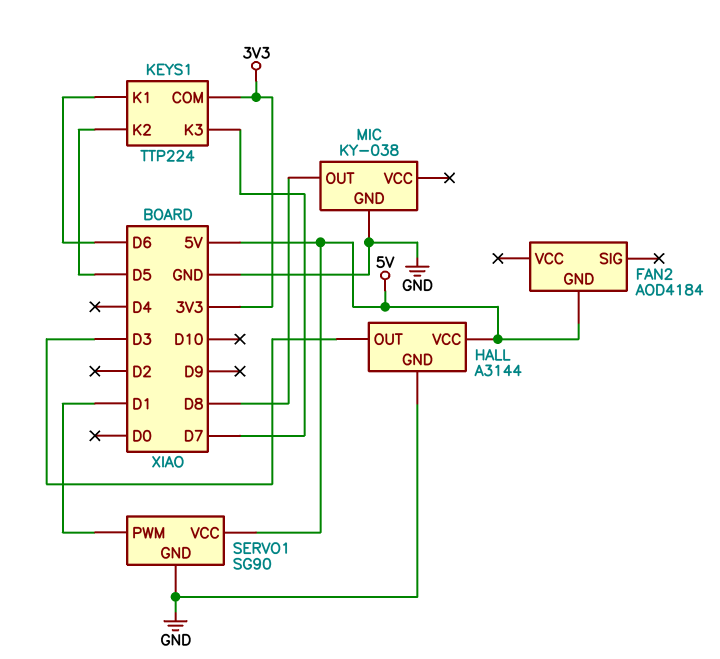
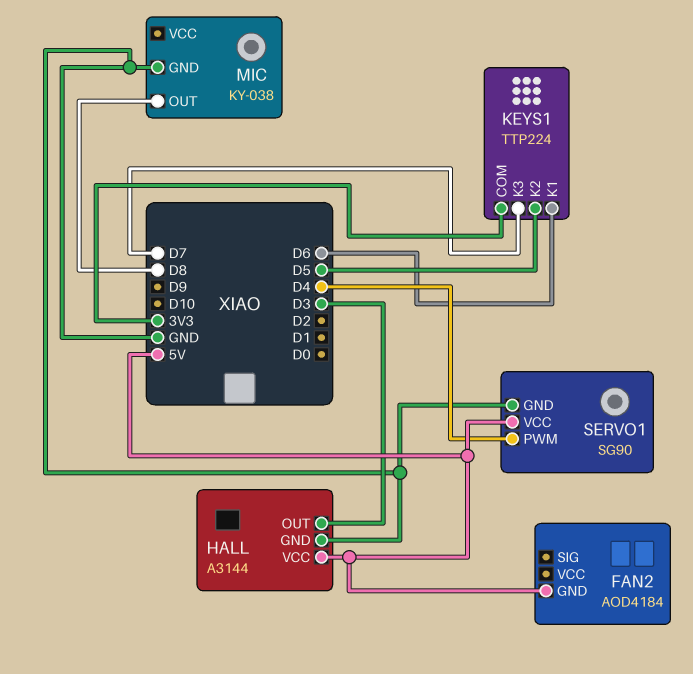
SERVO1 pin PWM: D1 -> D4

